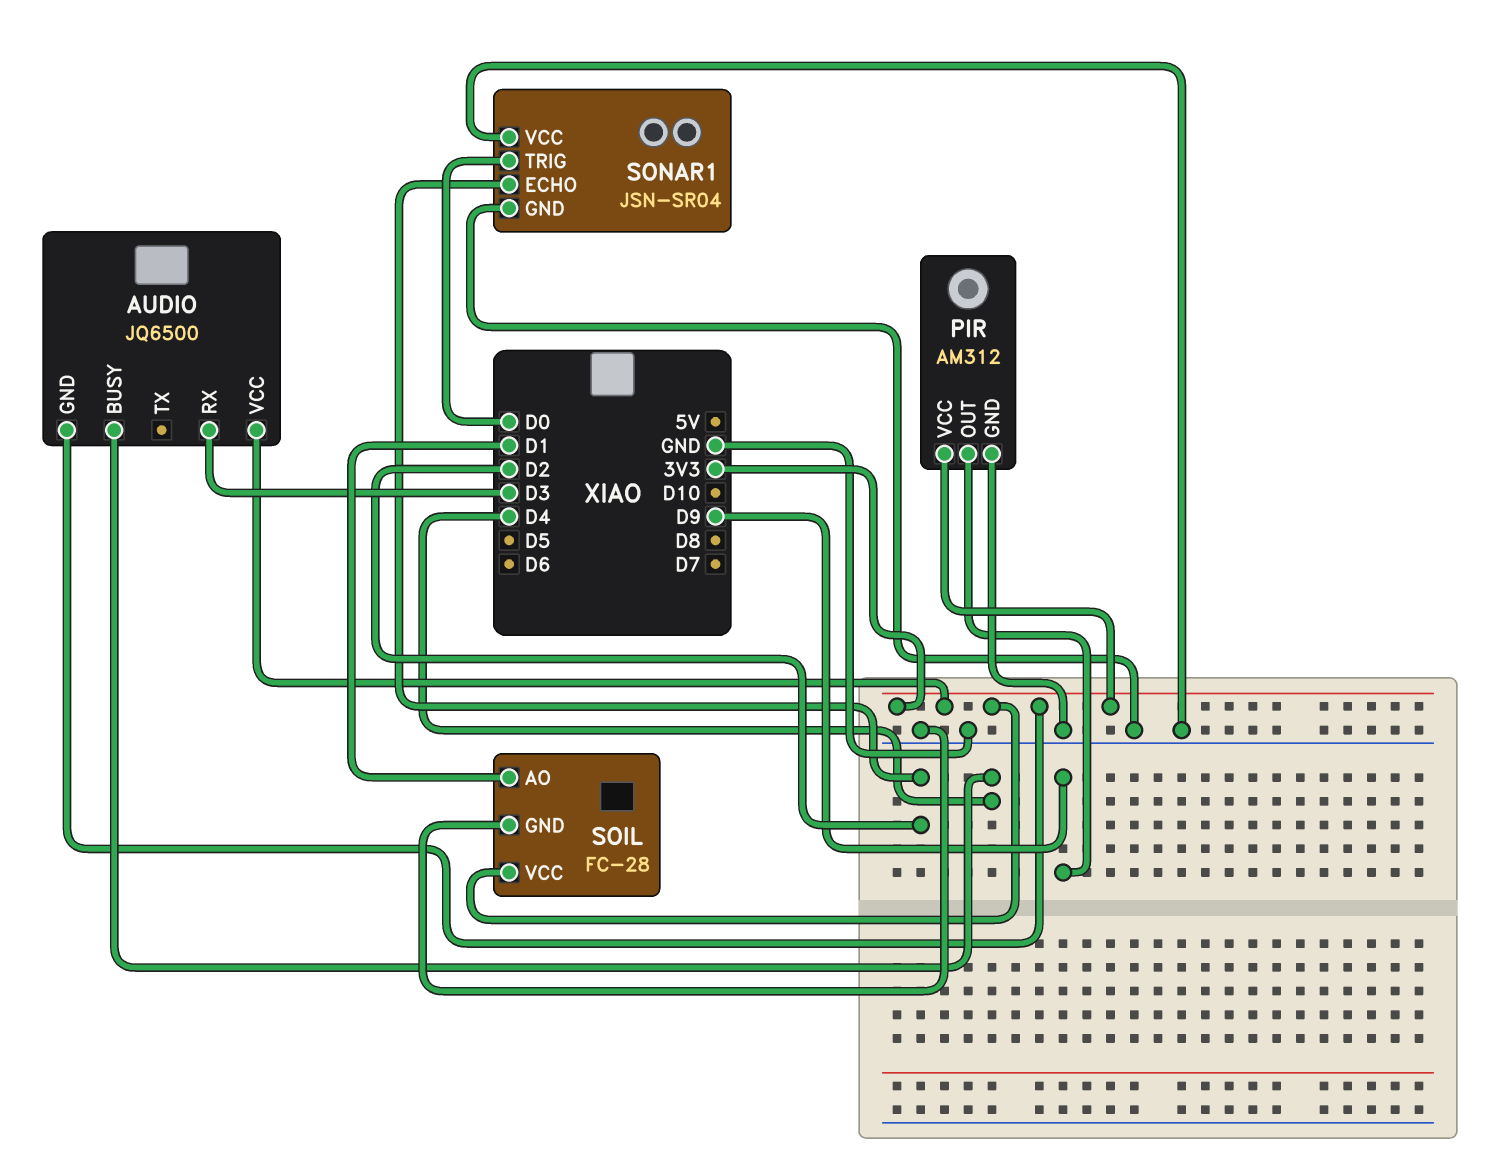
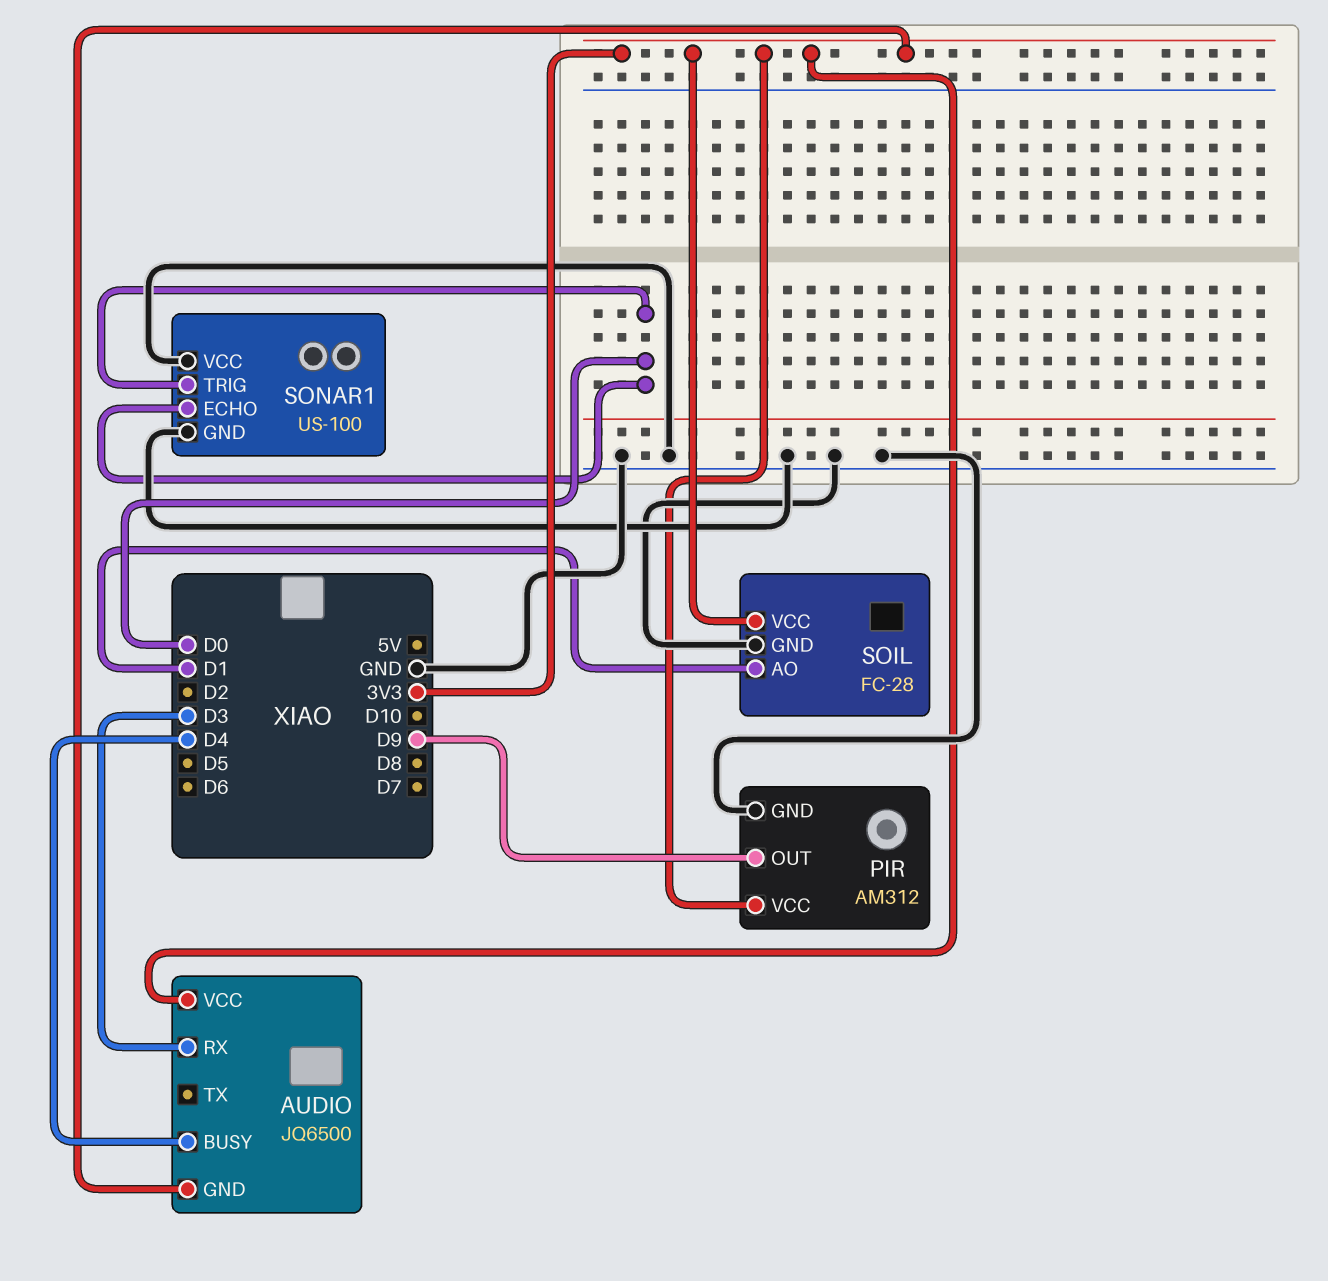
SONAR1: JSN-SR04 -> US-100
SONAR1 pin ECHO: D2 -> D0

